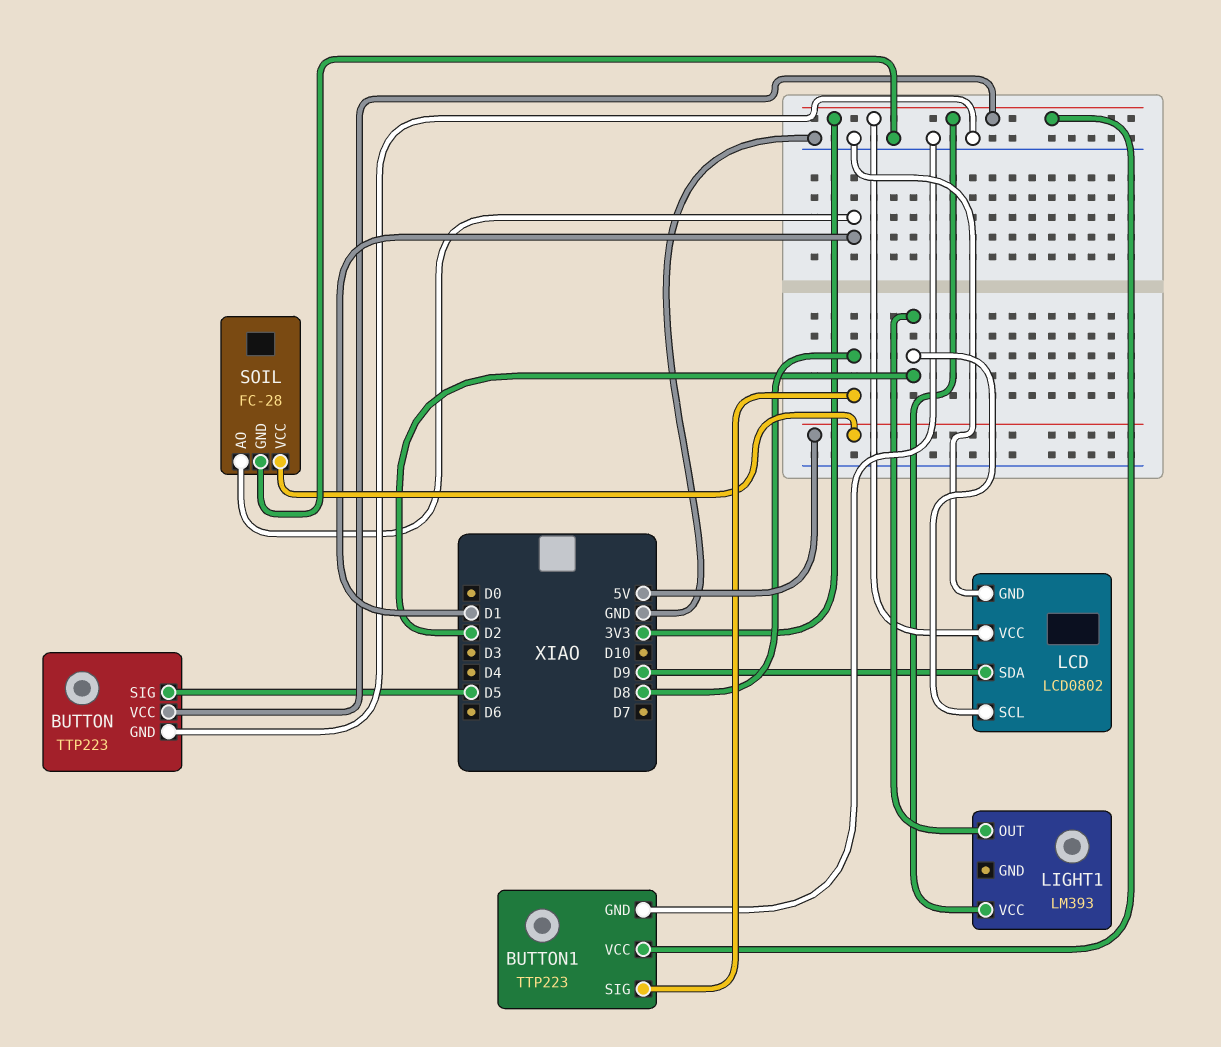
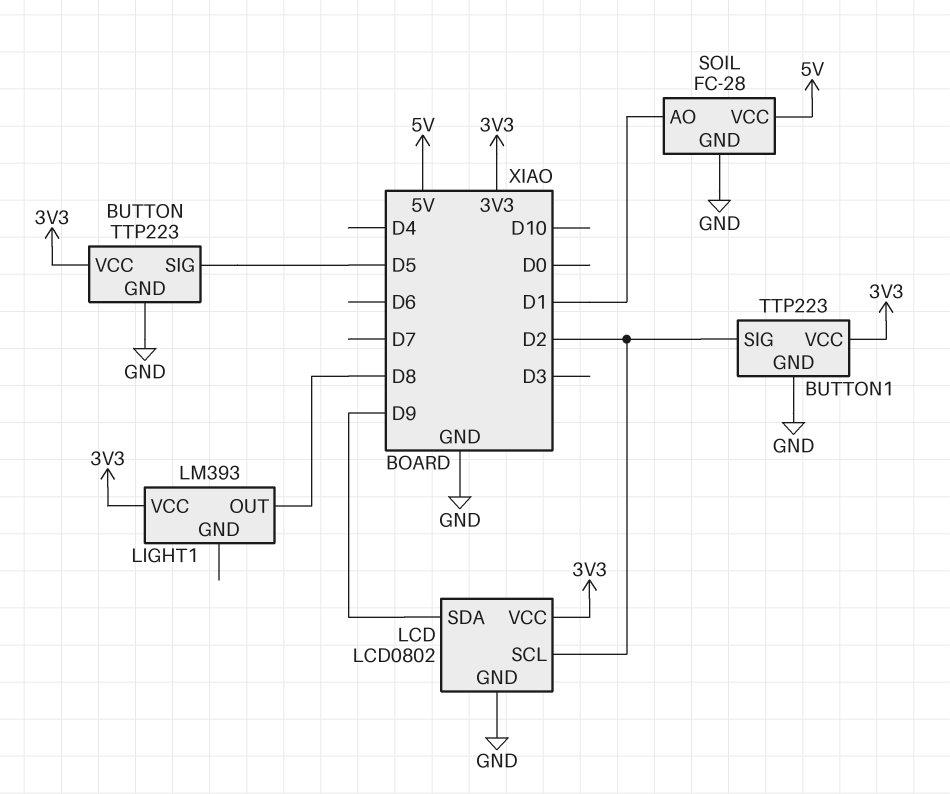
BUTTON1 pin SIG: D8 -> D2
LIGHT1 pin OUT: D2 -> D8

